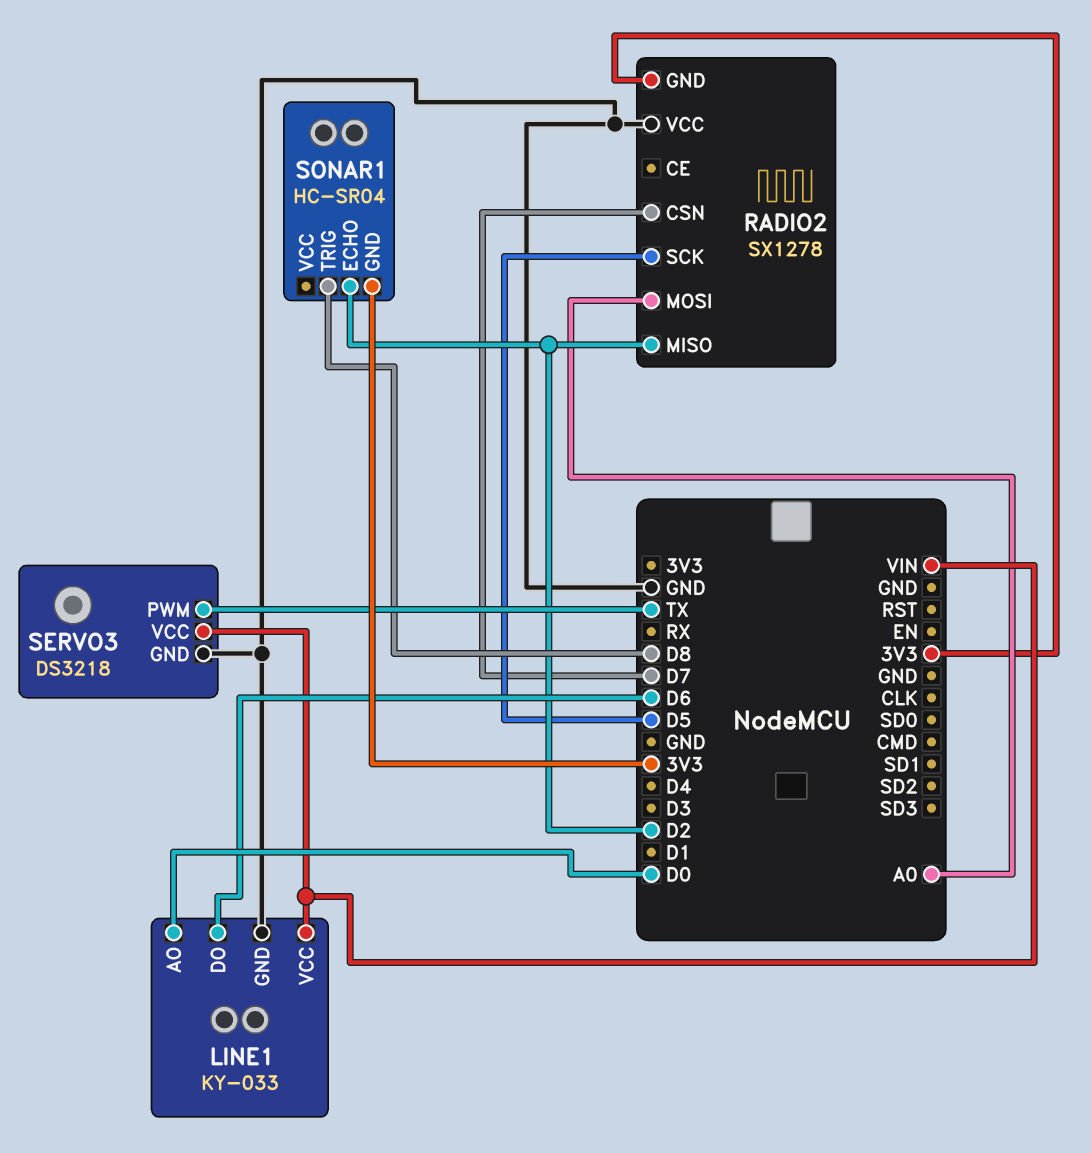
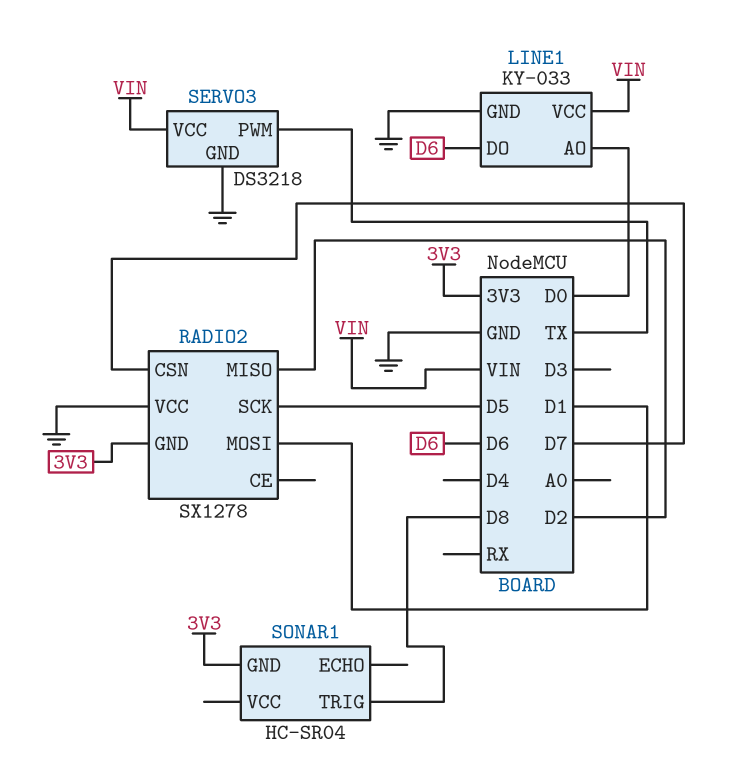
RADIO2 pin MOSI: A0 -> D1
SONAR1 pin ECHO: D2 -> none

